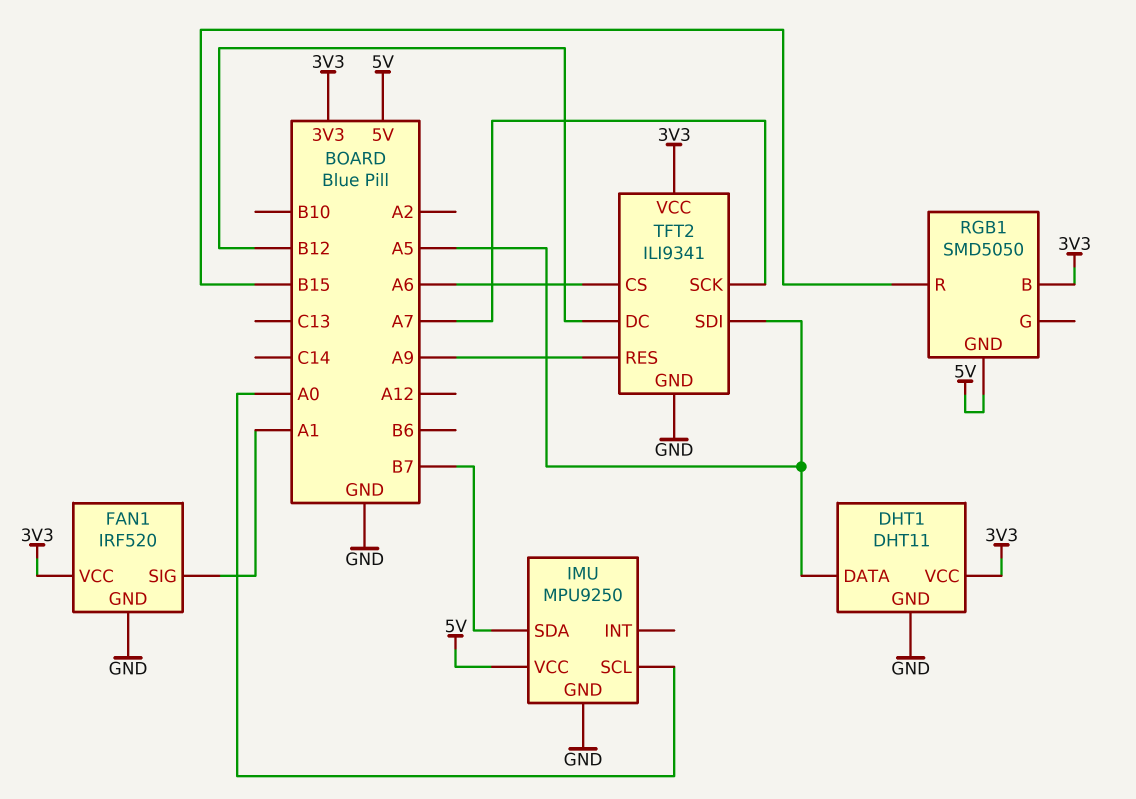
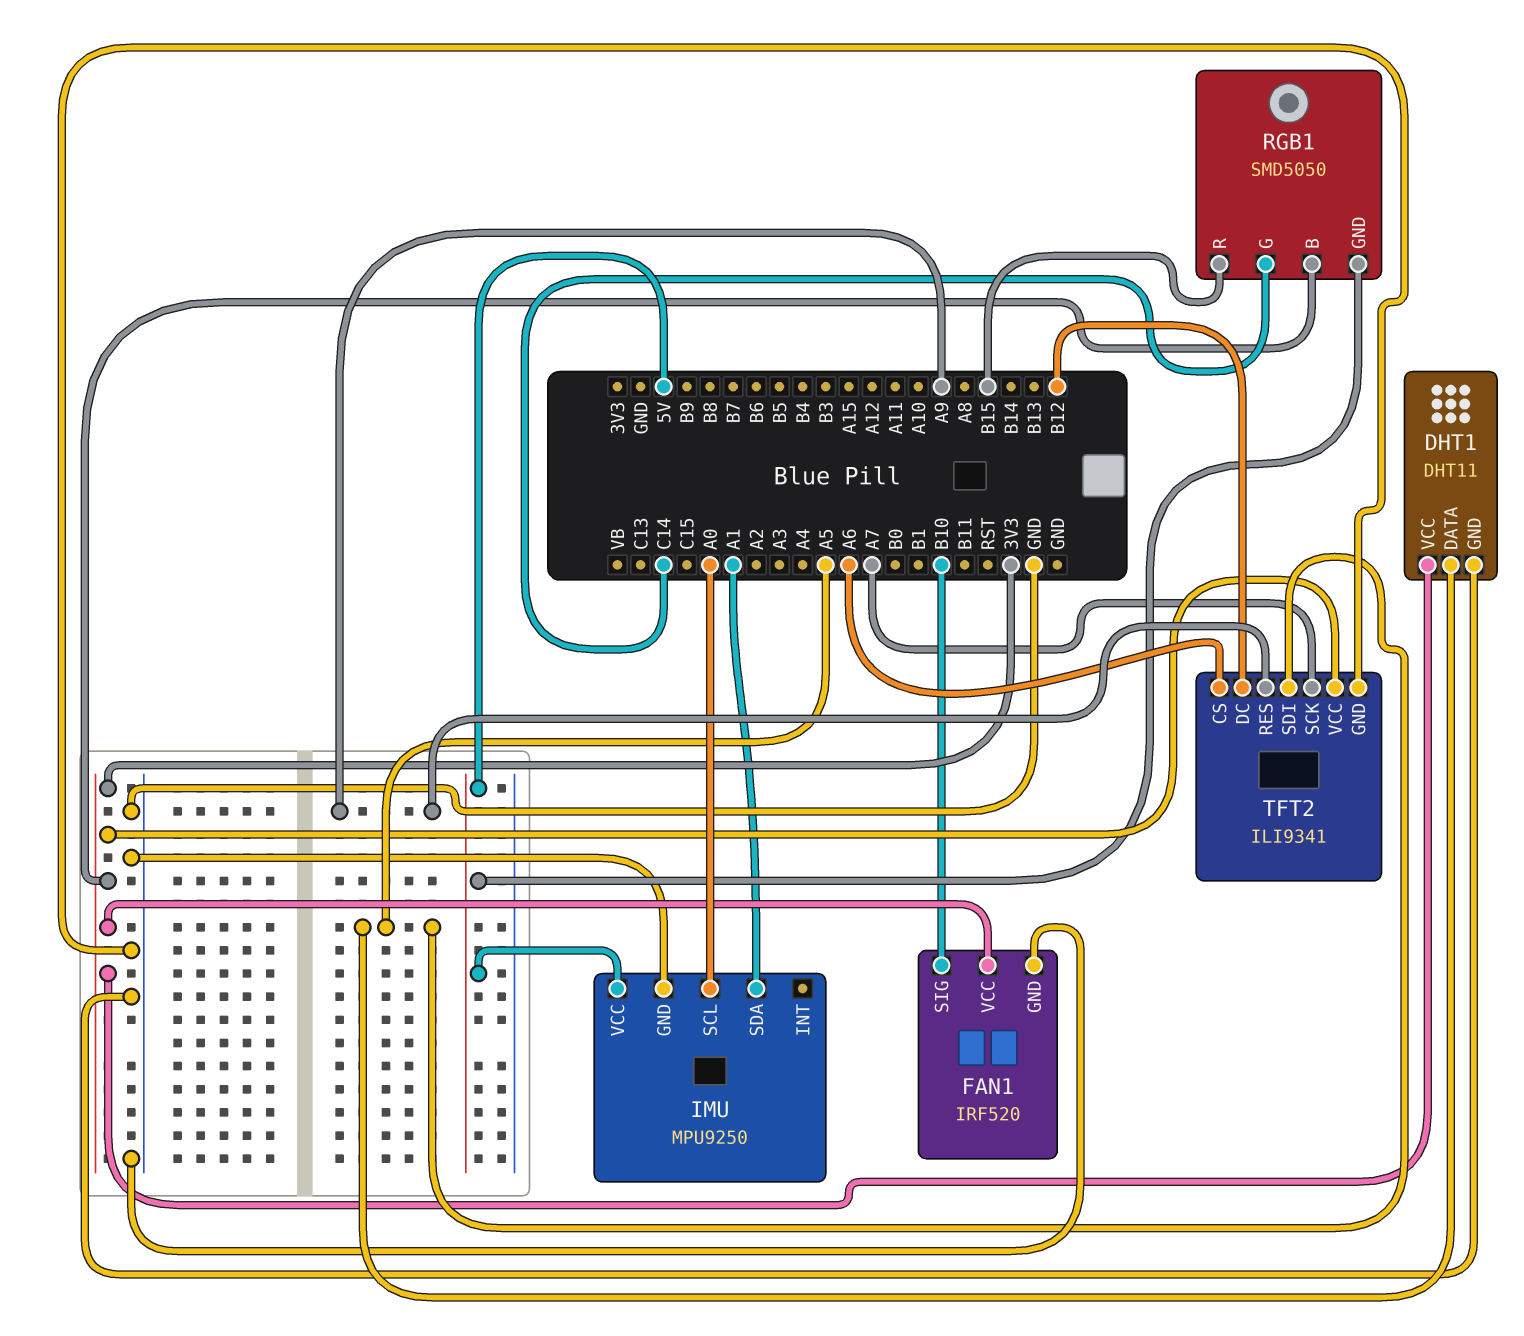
FAN1 pin SIG: A1 -> B10
IMU pin SDA: B7 -> A1
RGB1 pin G: none -> C14

